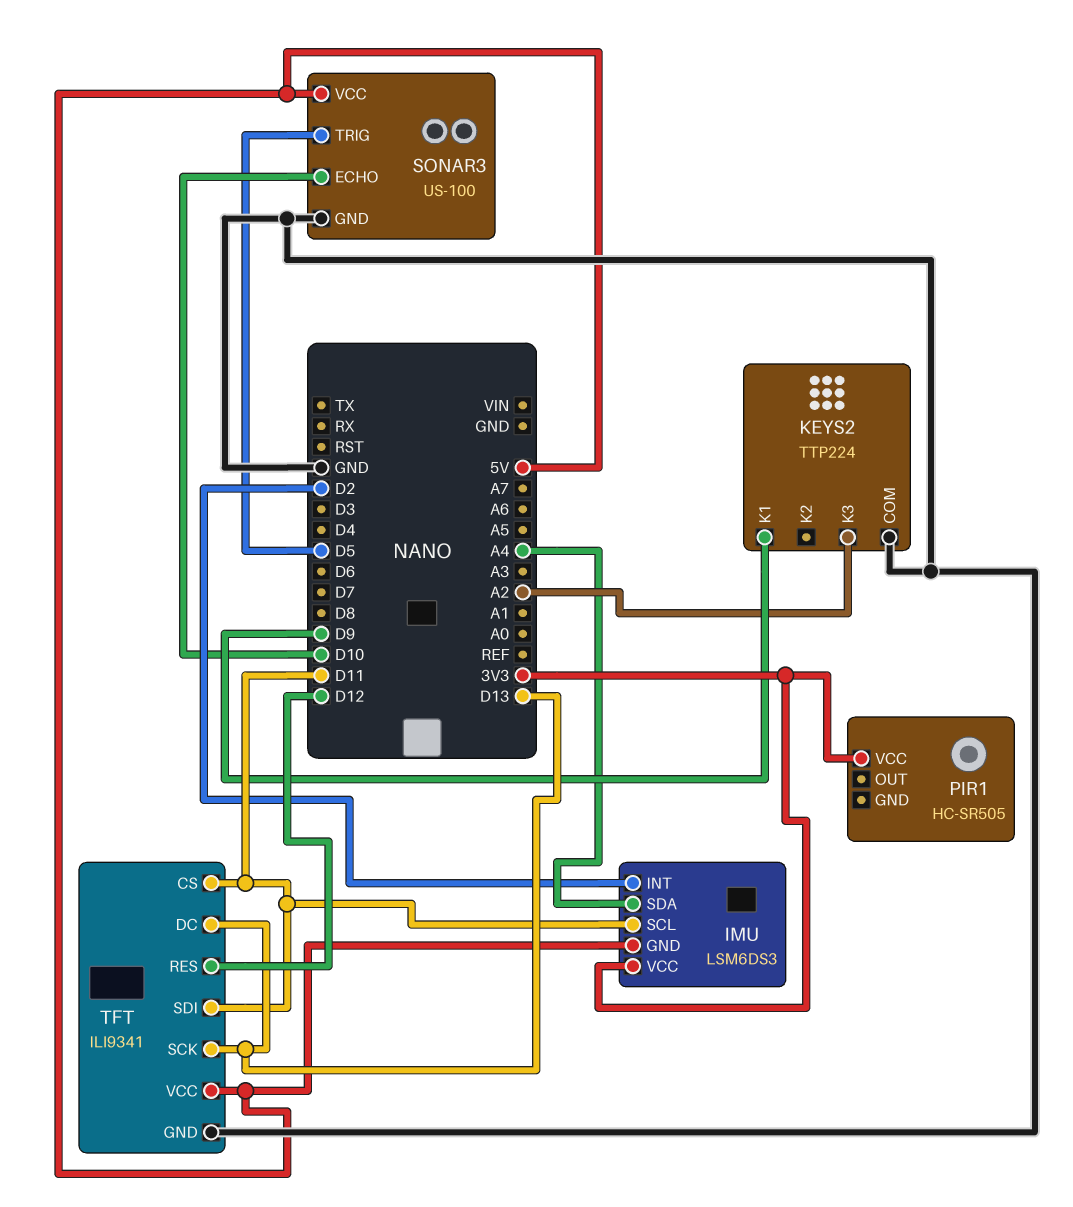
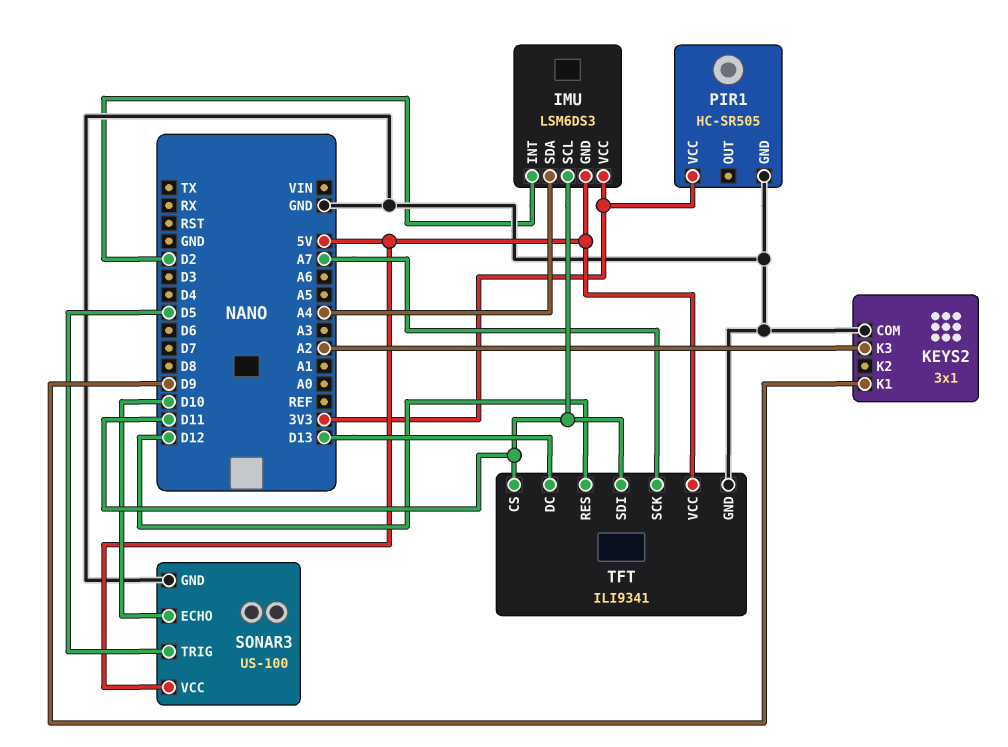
KEYS2: TTP224 -> 3x1
PIR1 pin GND: none -> GND
TFT pin SCK: D13 -> A7

